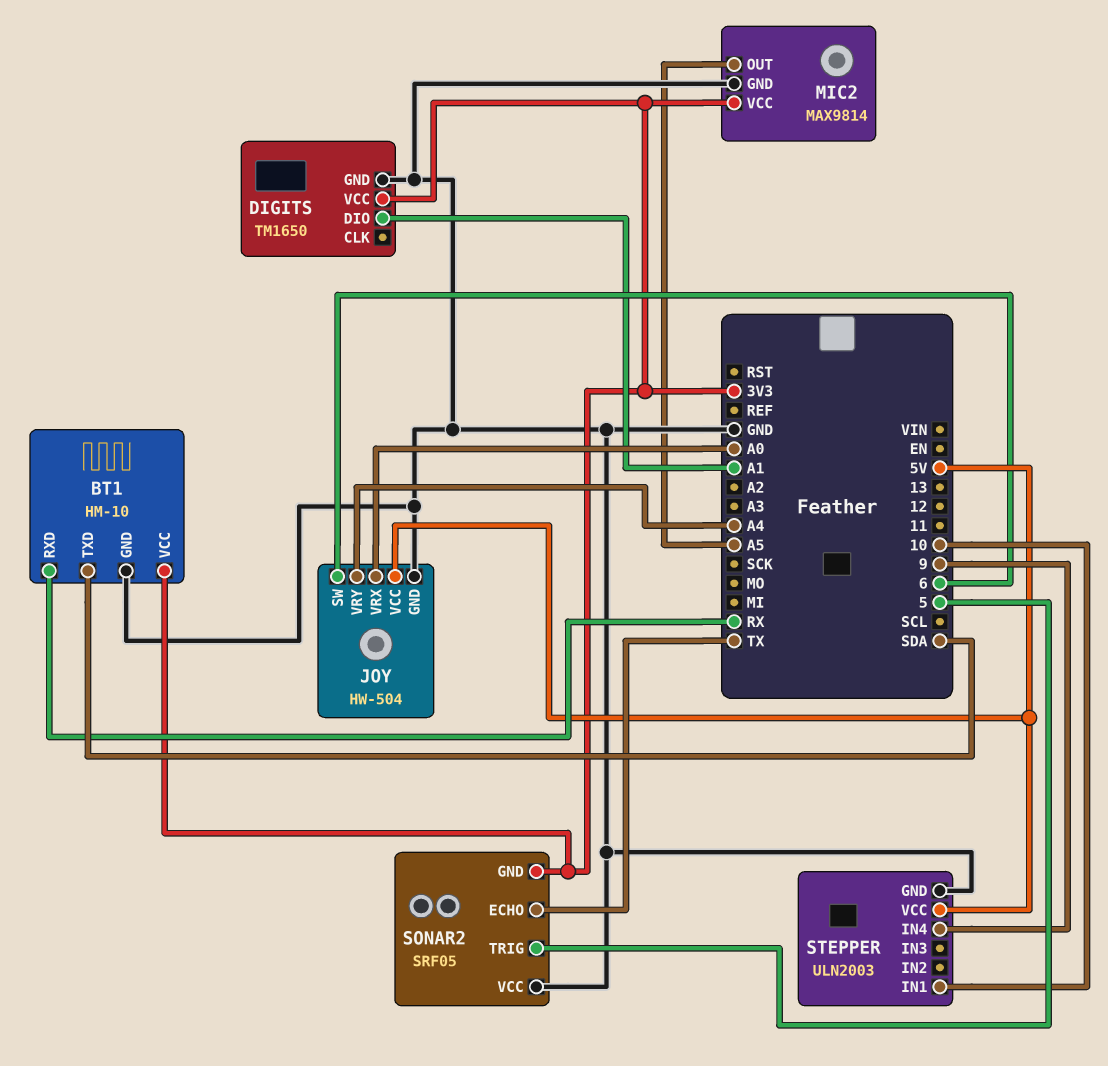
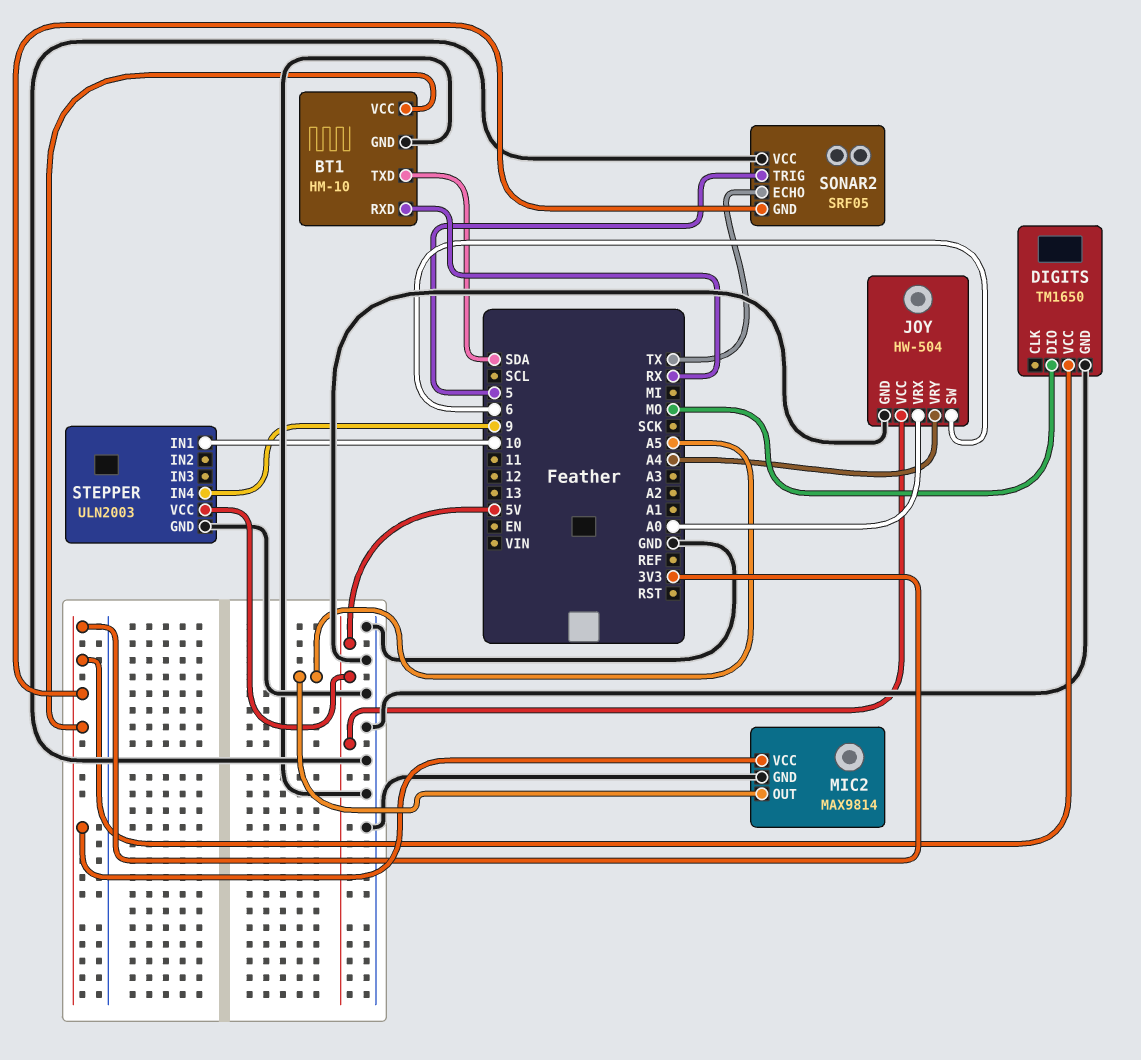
DIGITS pin DIO: A1 -> MO

